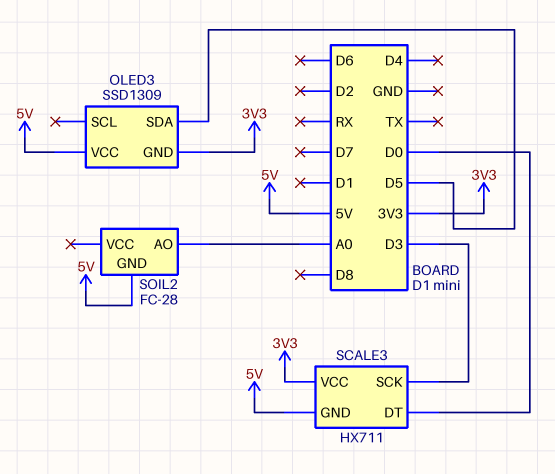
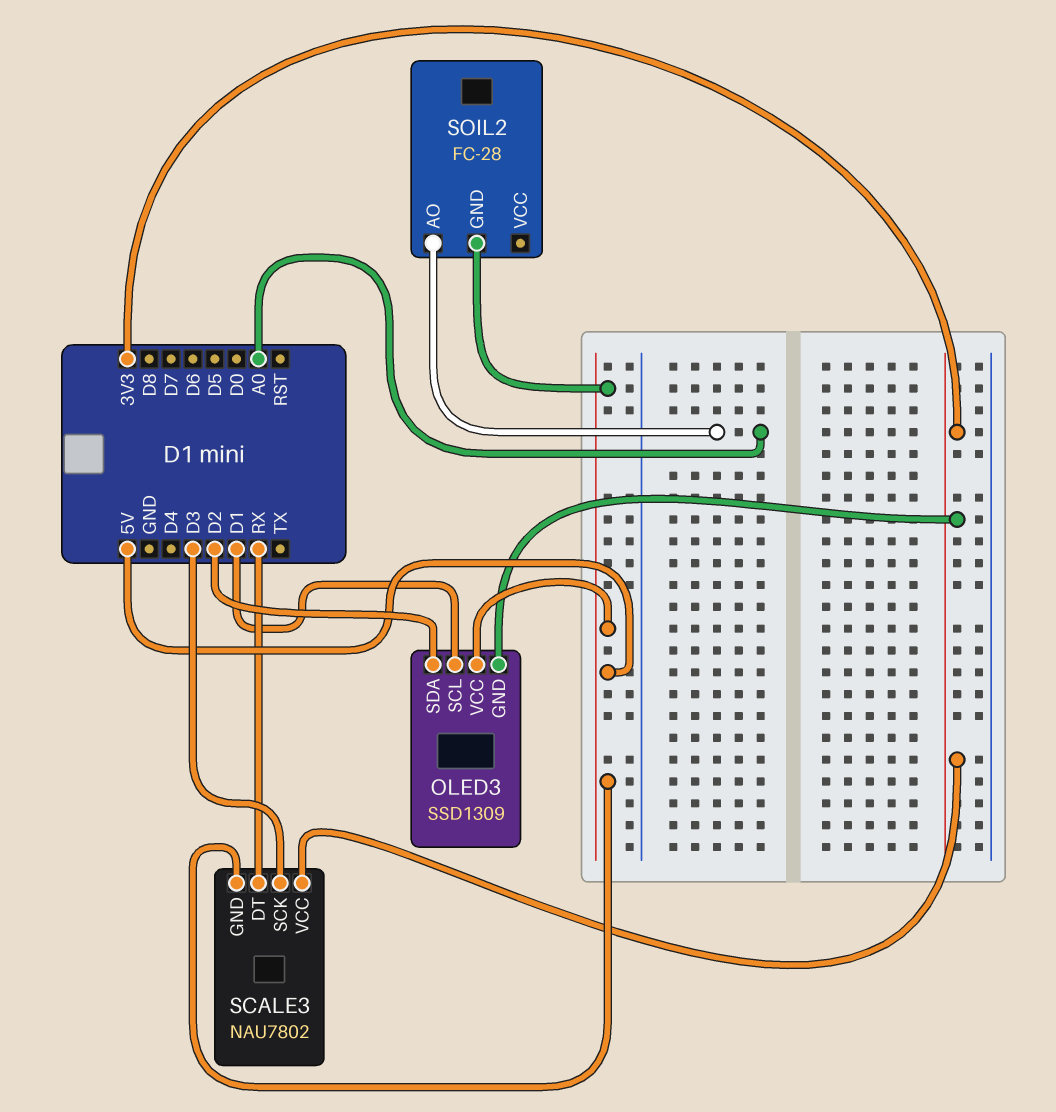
OLED3 pin SCL: none -> D1
OLED3 pin SDA: D5 -> D2
SCALE3: HX711 -> NAU7802
SCALE3 pin DT: D0 -> RX

